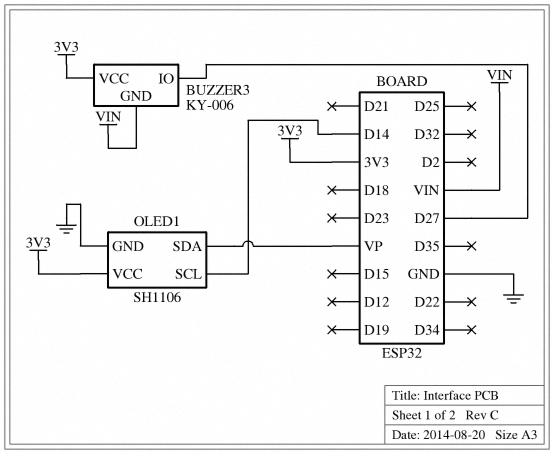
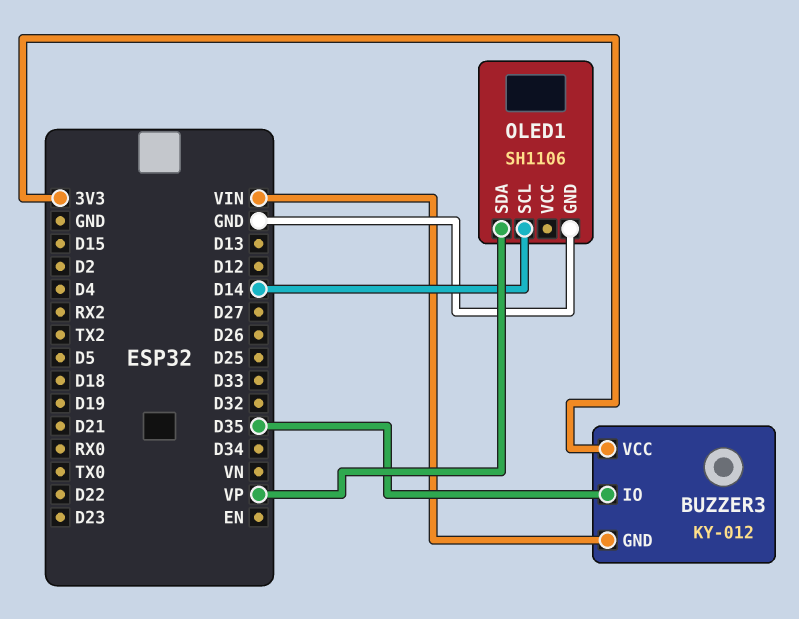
BUZZER3: KY-006 -> KY-012
BUZZER3 pin IO: D27 -> D35
OLED1 pin VCC: 3V3 -> none

